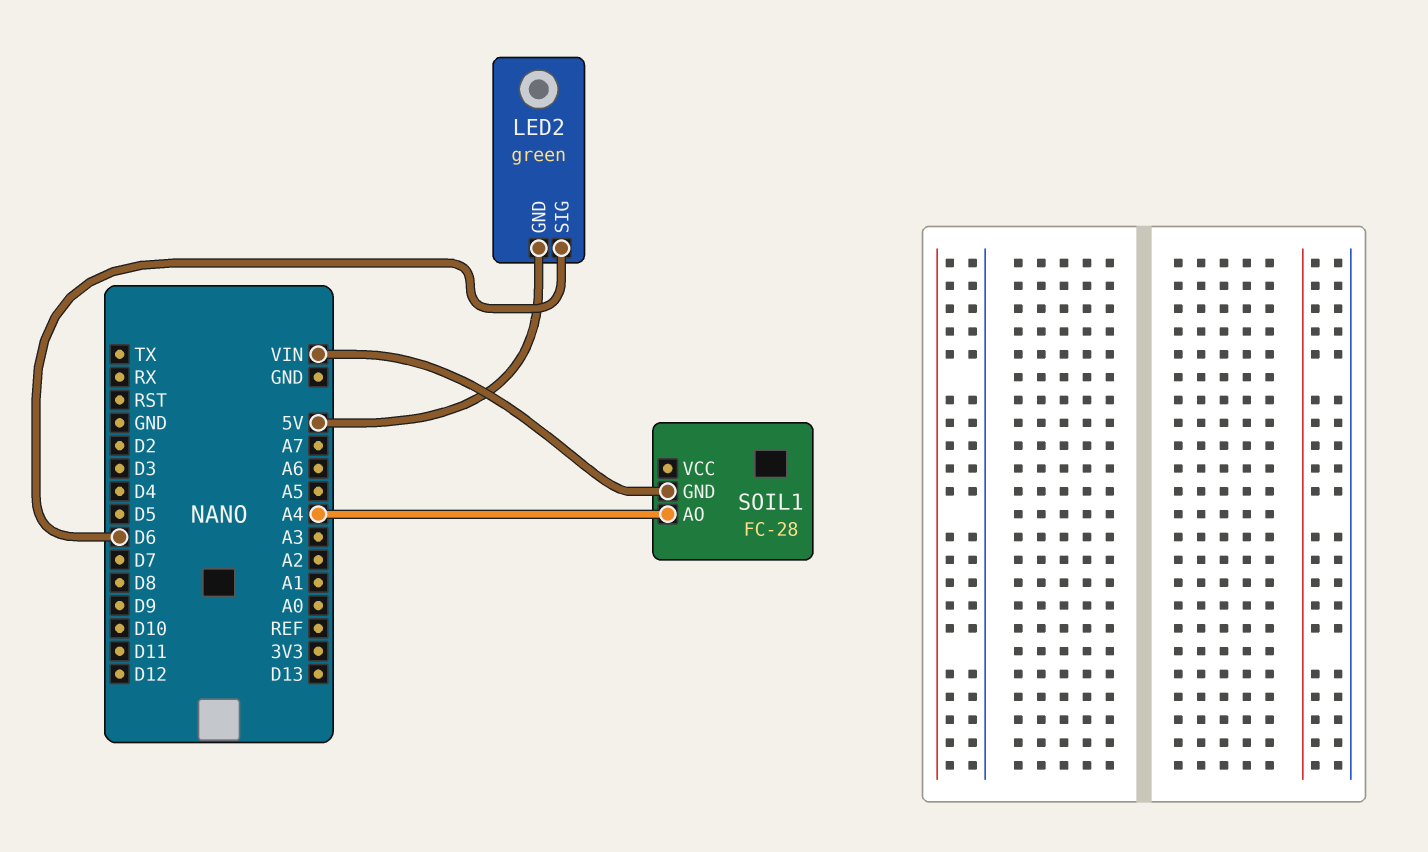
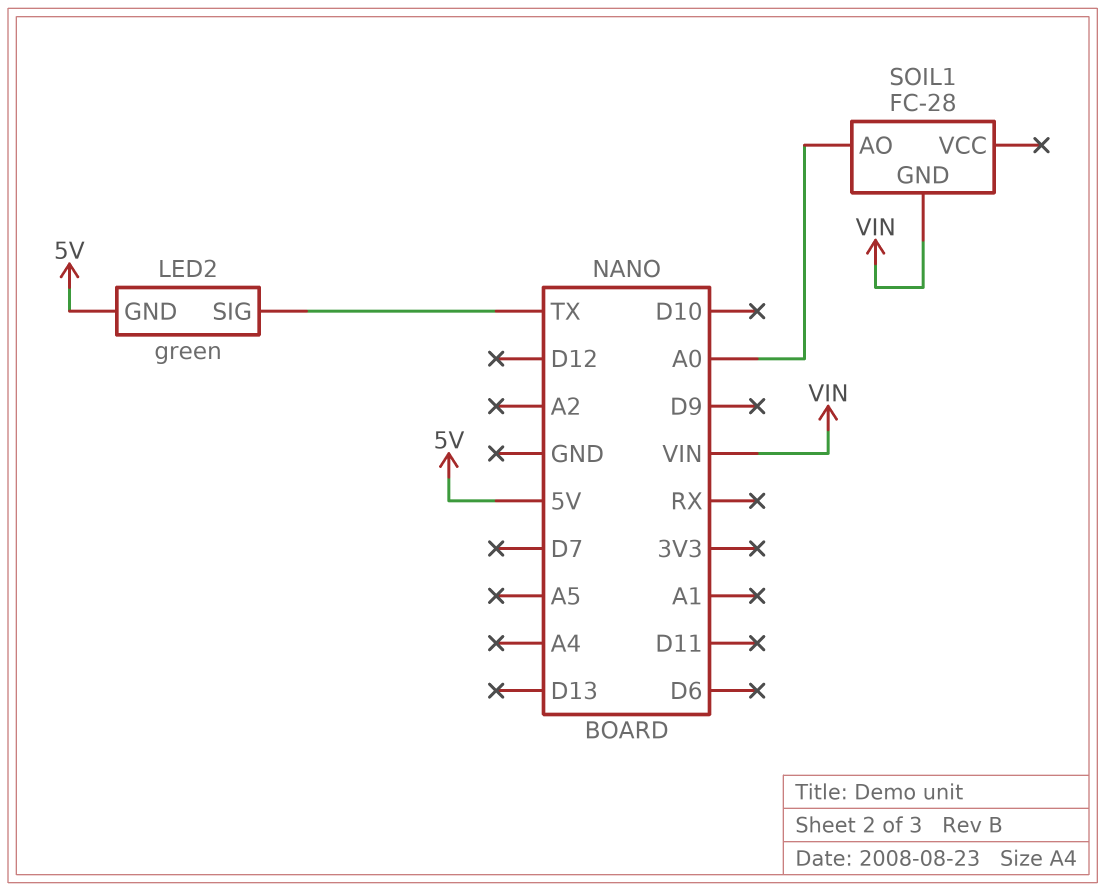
LED2 pin SIG: D6 -> TX
SOIL1 pin AO: A4 -> A0

